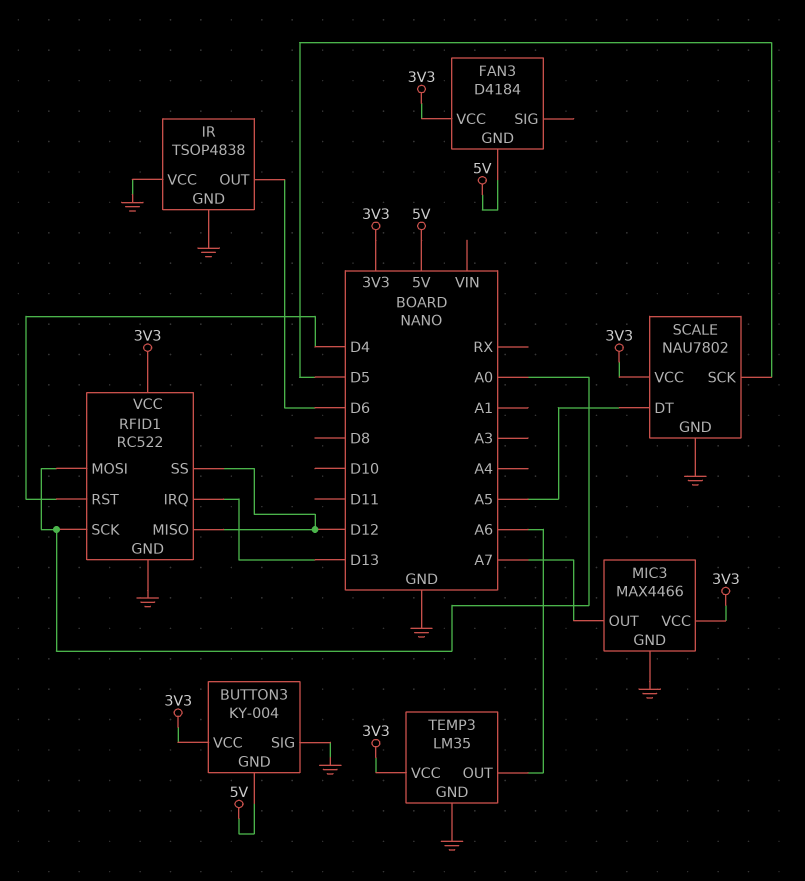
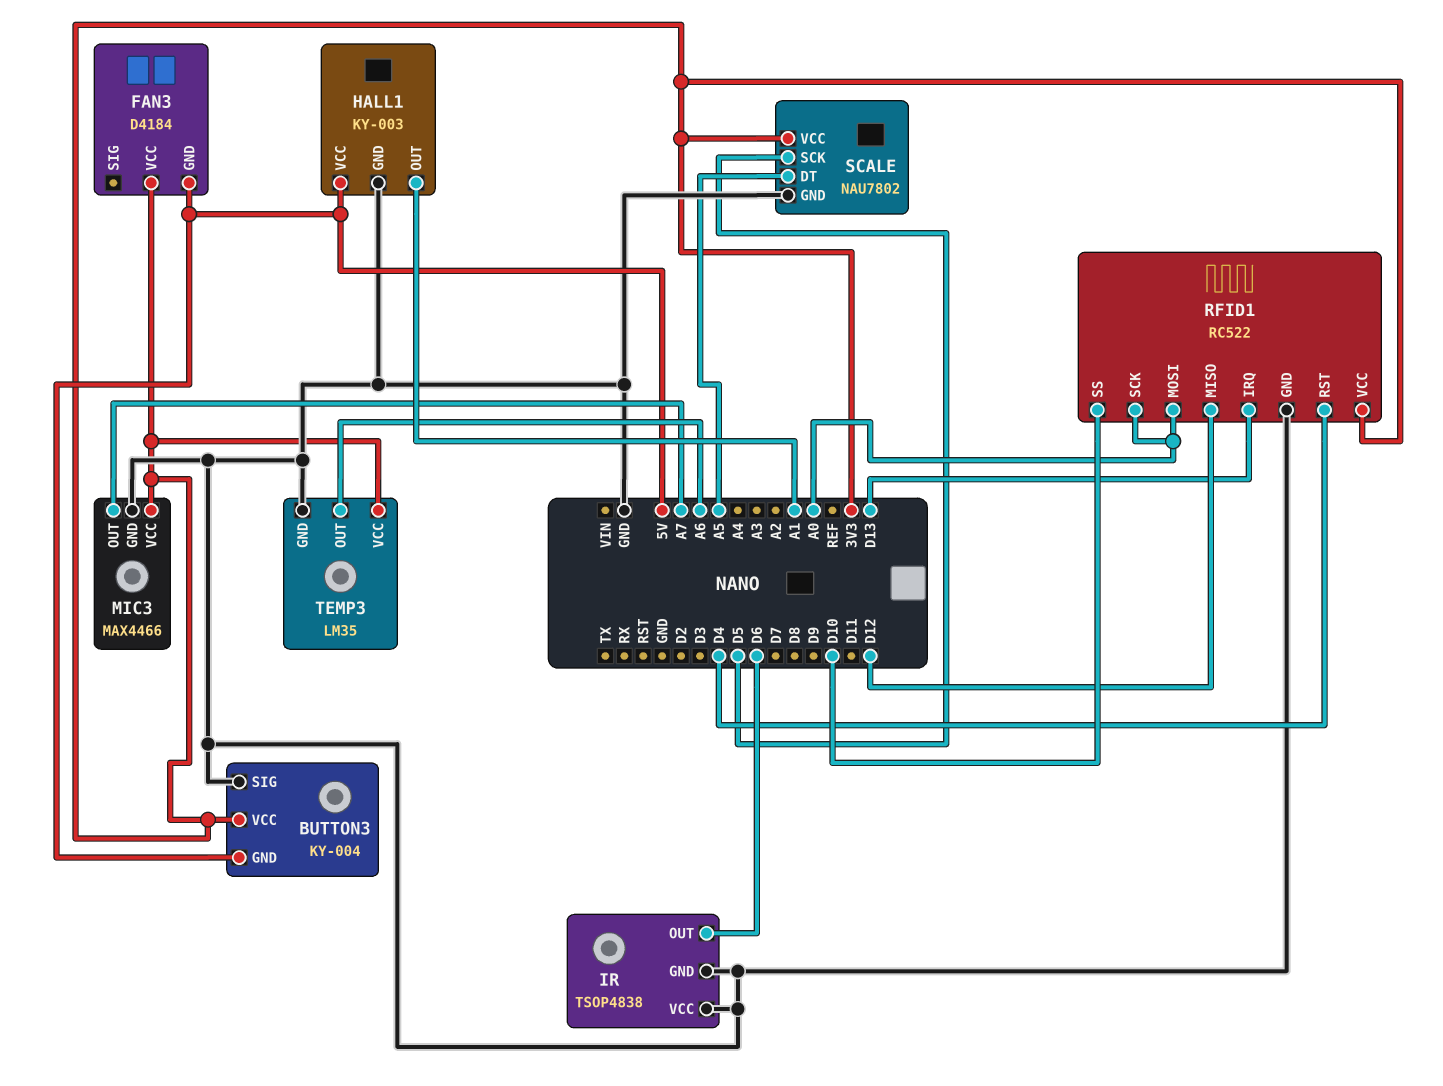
HALL1: none -> KY-003
HALL1 pin GND: none -> GND
HALL1 pin OUT: none -> A1
HALL1 pin VCC: none -> 5V
RFID1 pin SS: D12 -> D10

